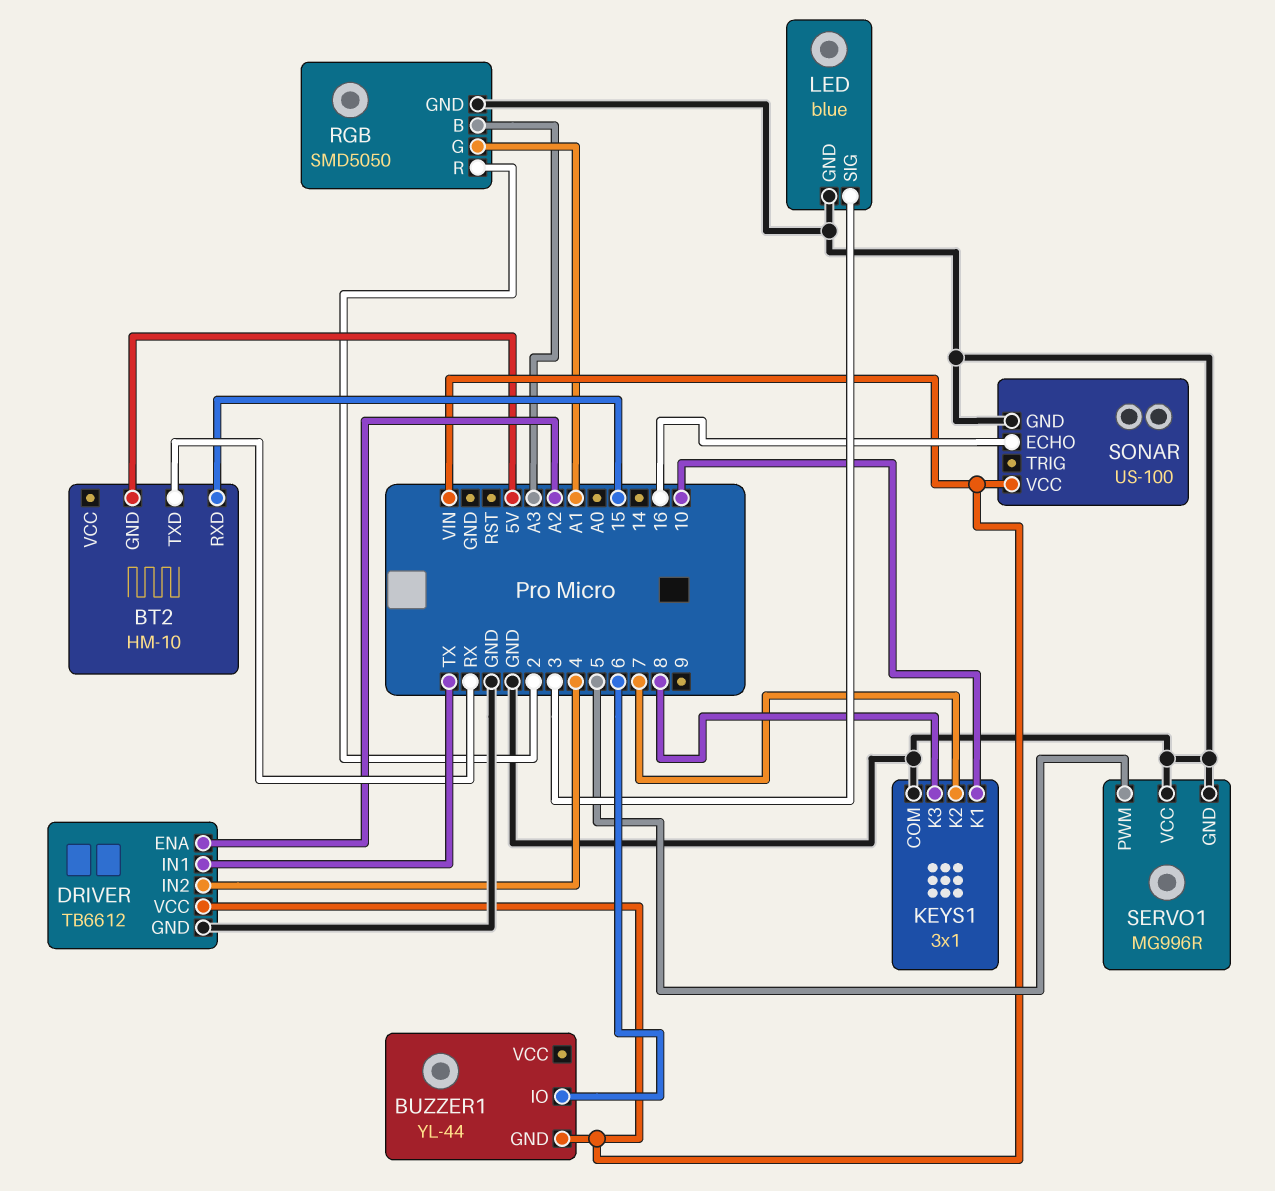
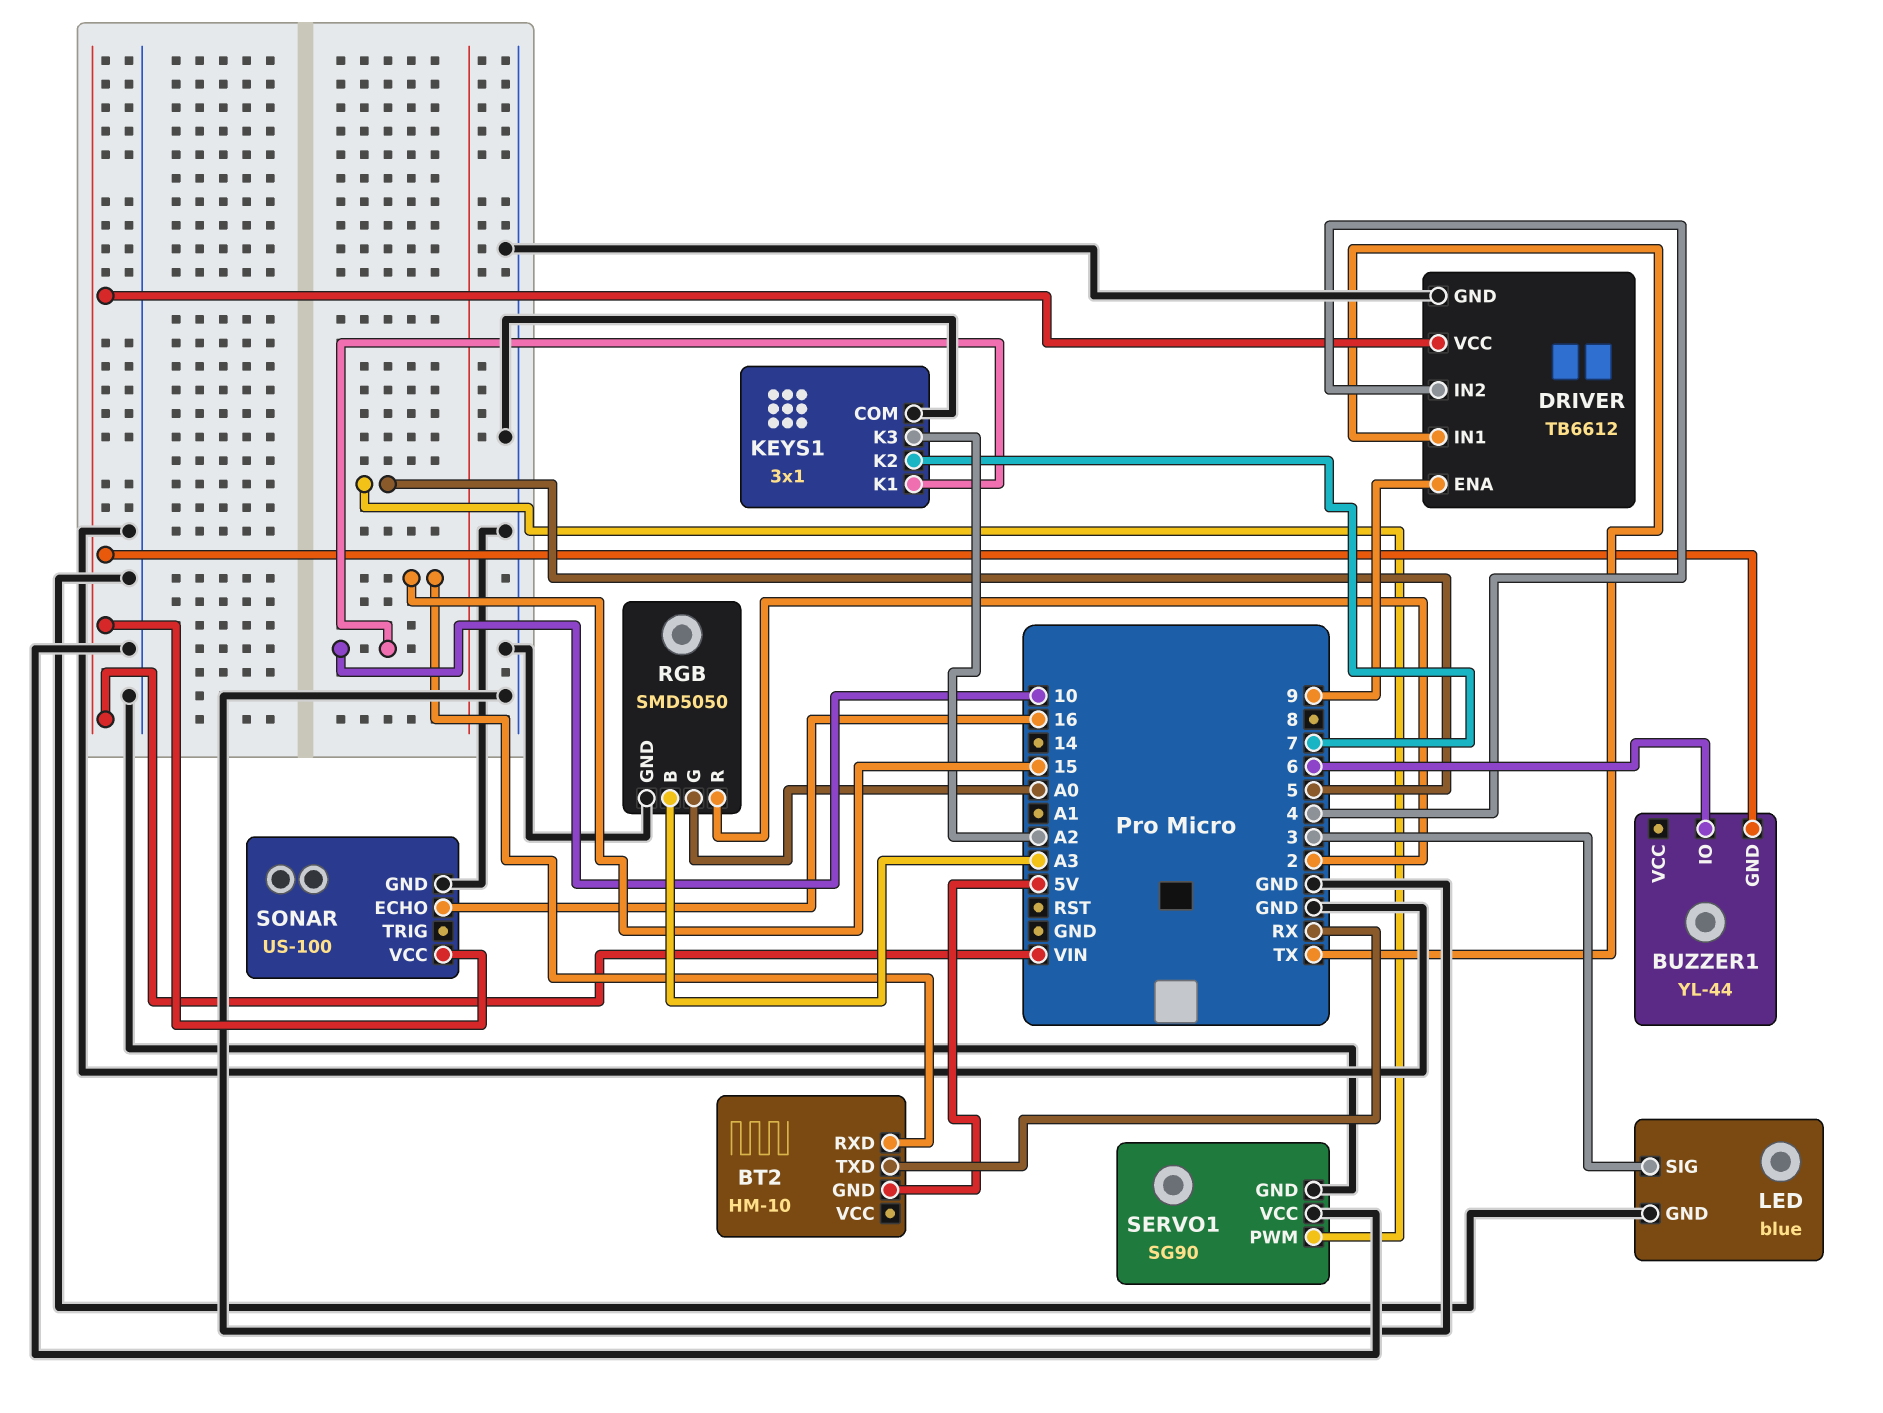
DRIVER pin ENA: A2 -> 9
KEYS1 pin K3: 8 -> A2
RGB pin G: A1 -> A0
SERVO1: MG996R -> SG90

